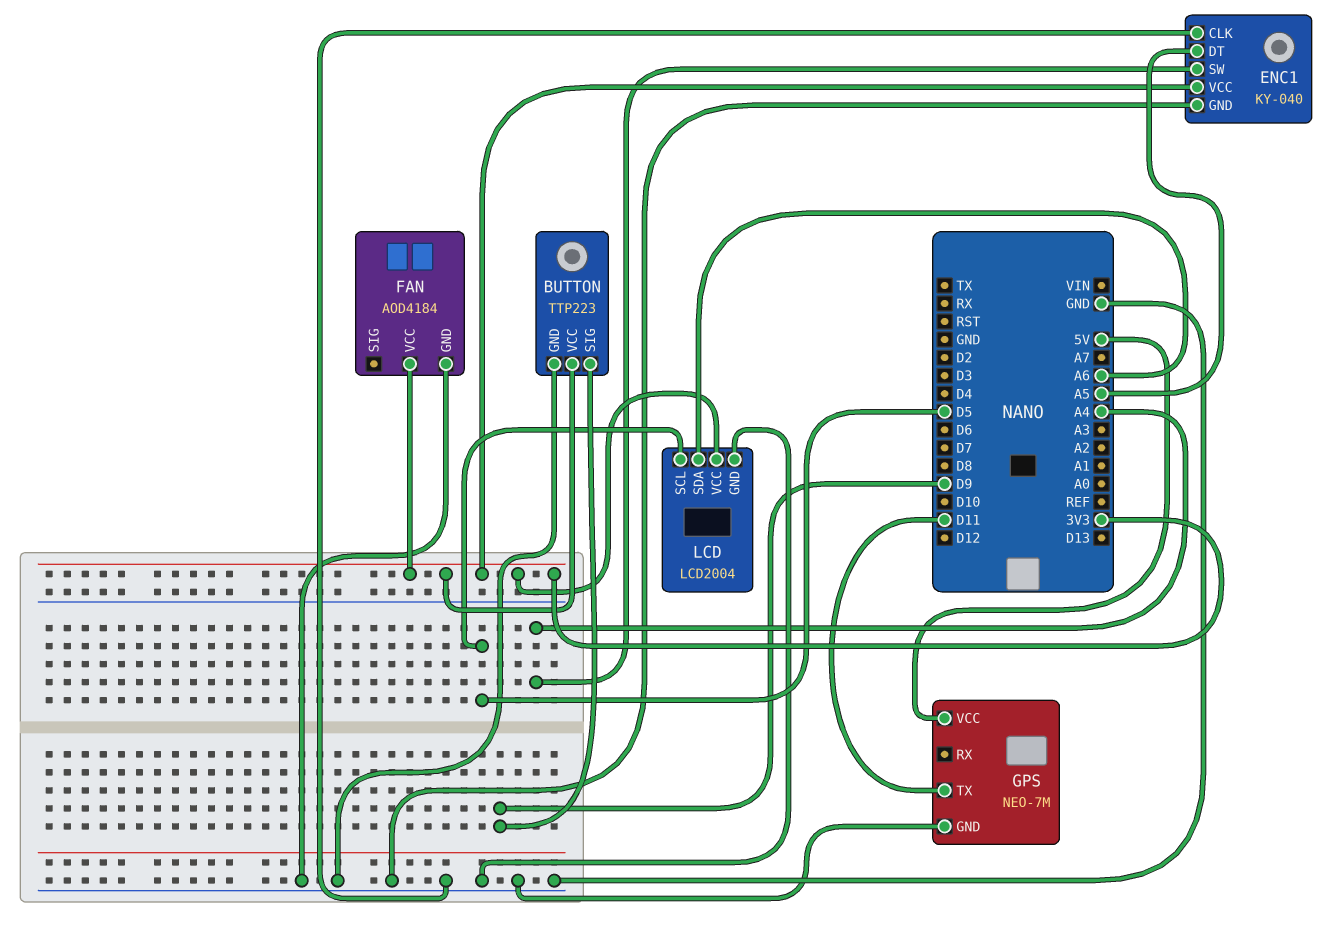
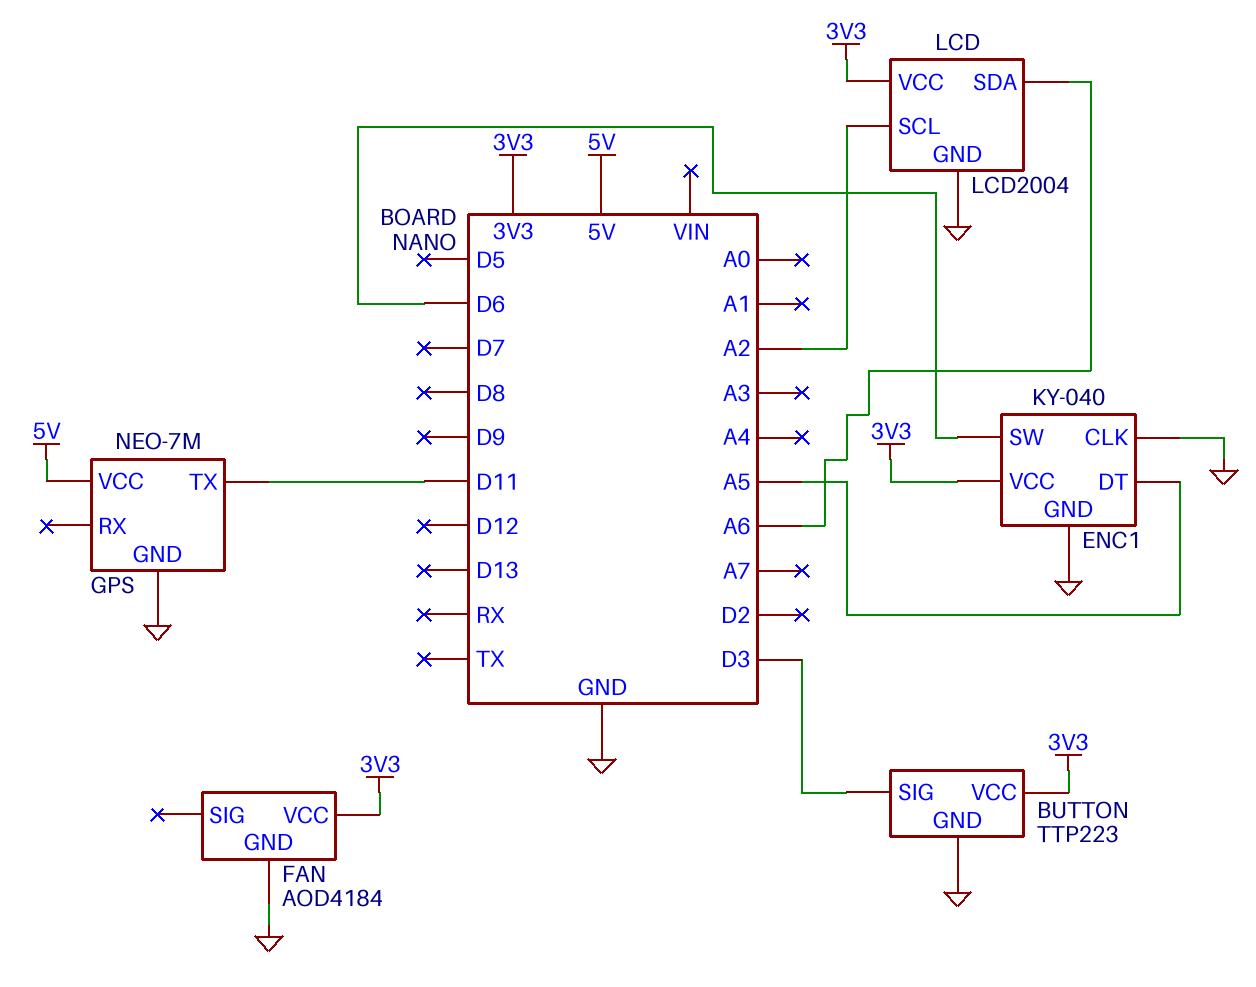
BUTTON pin SIG: D9 -> D3
ENC1 pin SW: A4 -> D6
LCD pin SCL: D5 -> A2

